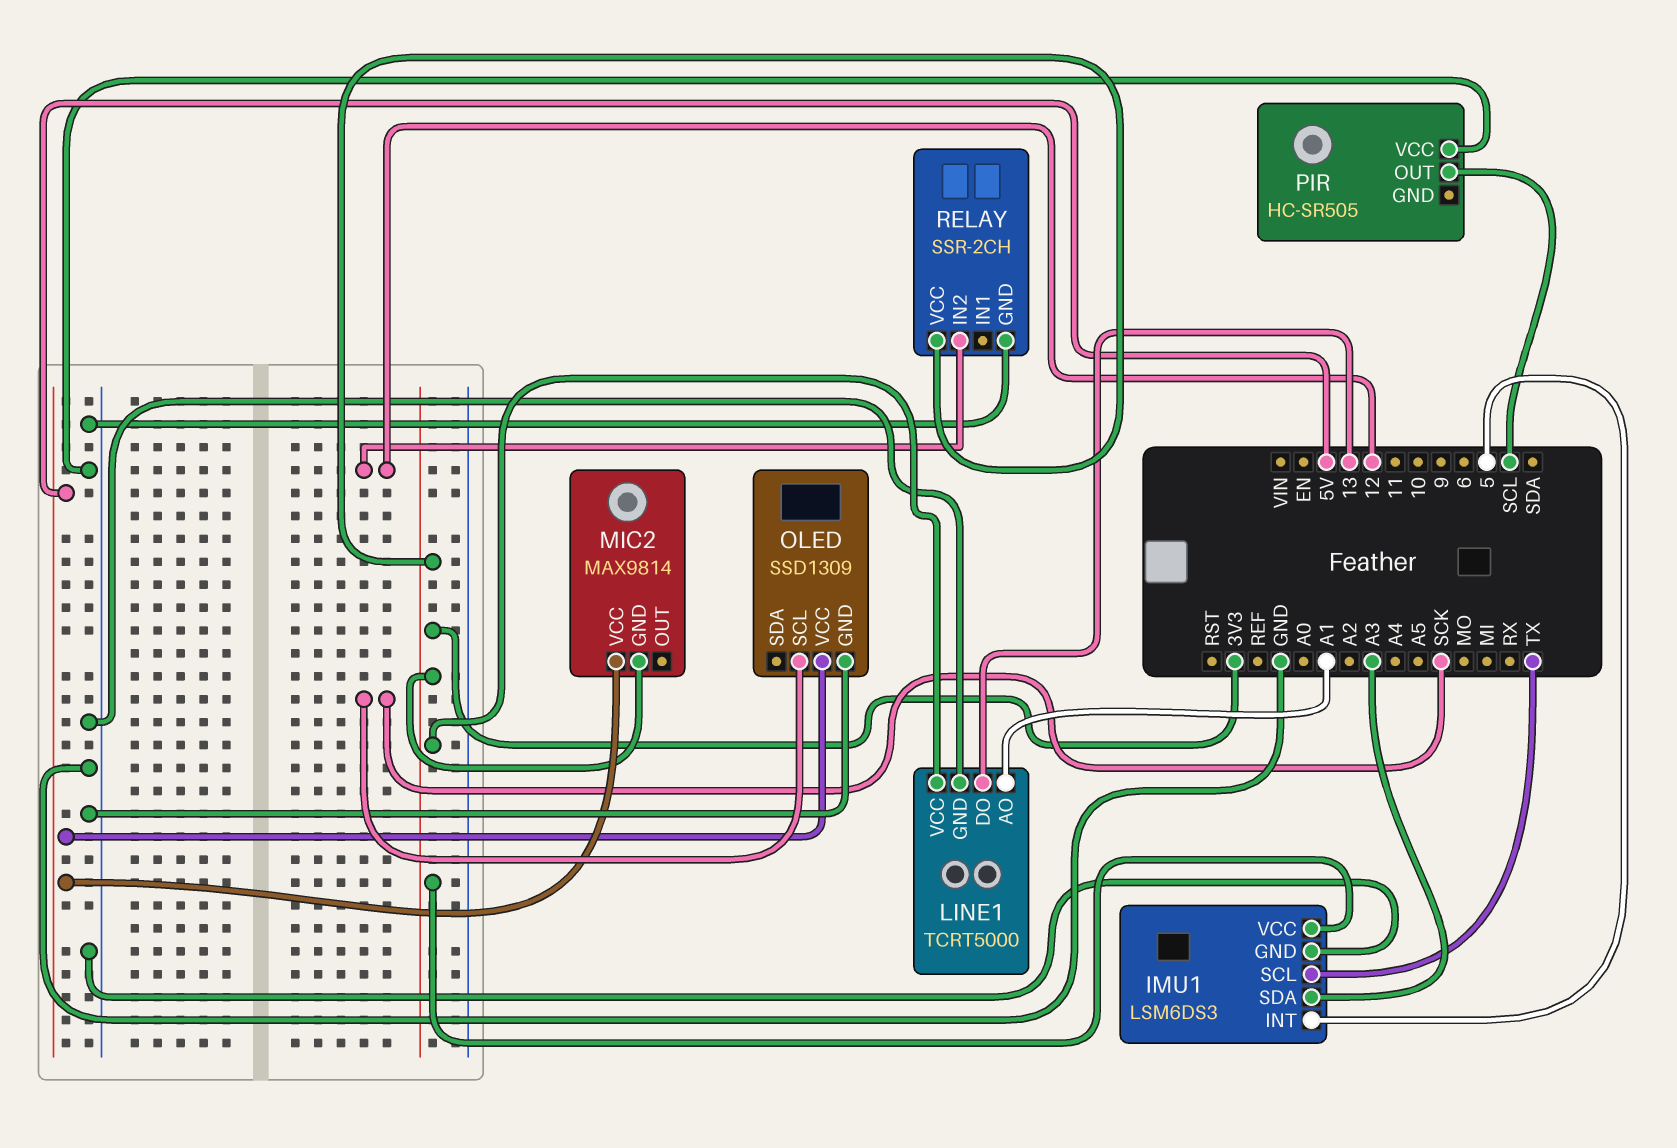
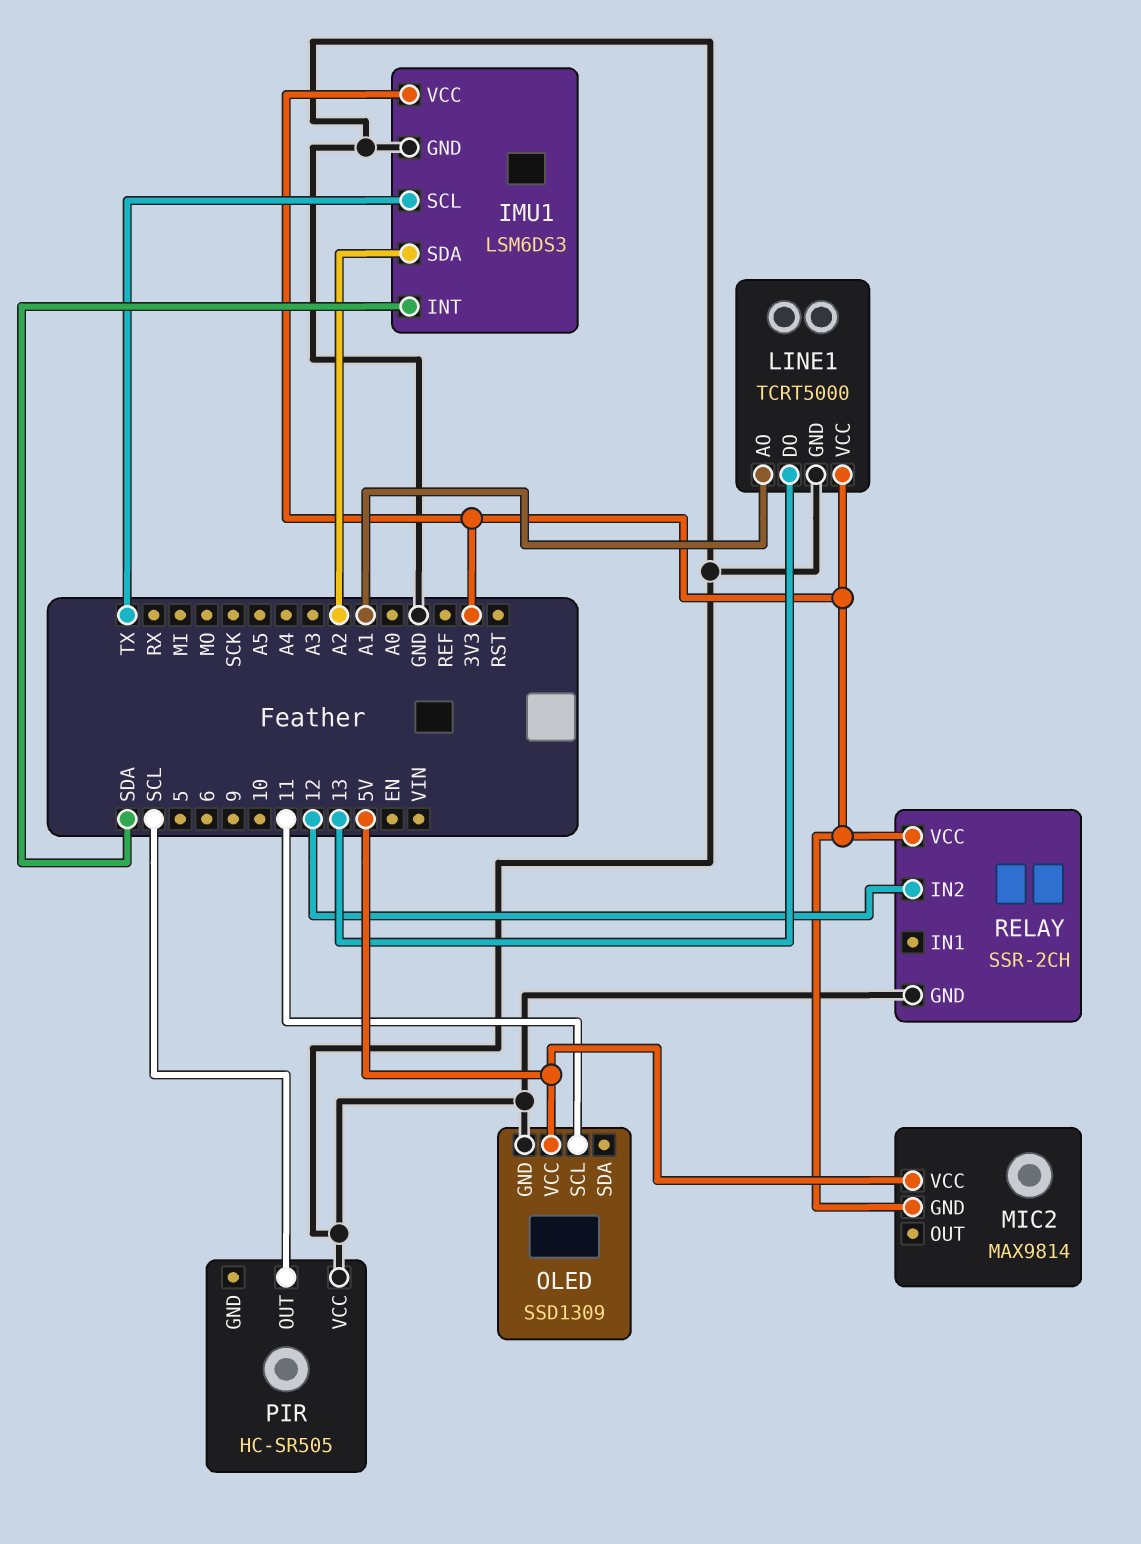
IMU1 pin INT: 5 -> SDA
IMU1 pin SDA: A3 -> A2
OLED pin SCL: SCK -> 11

